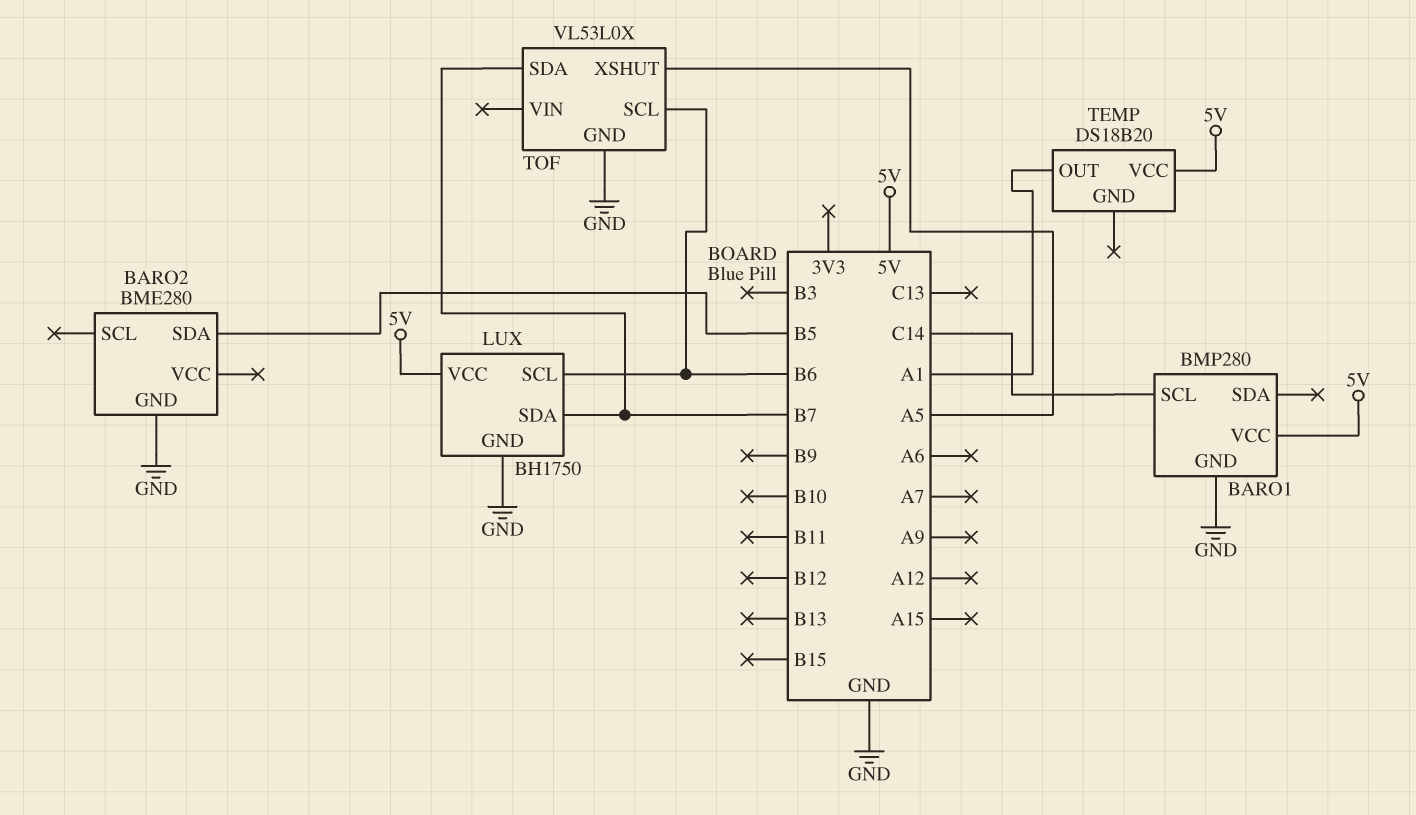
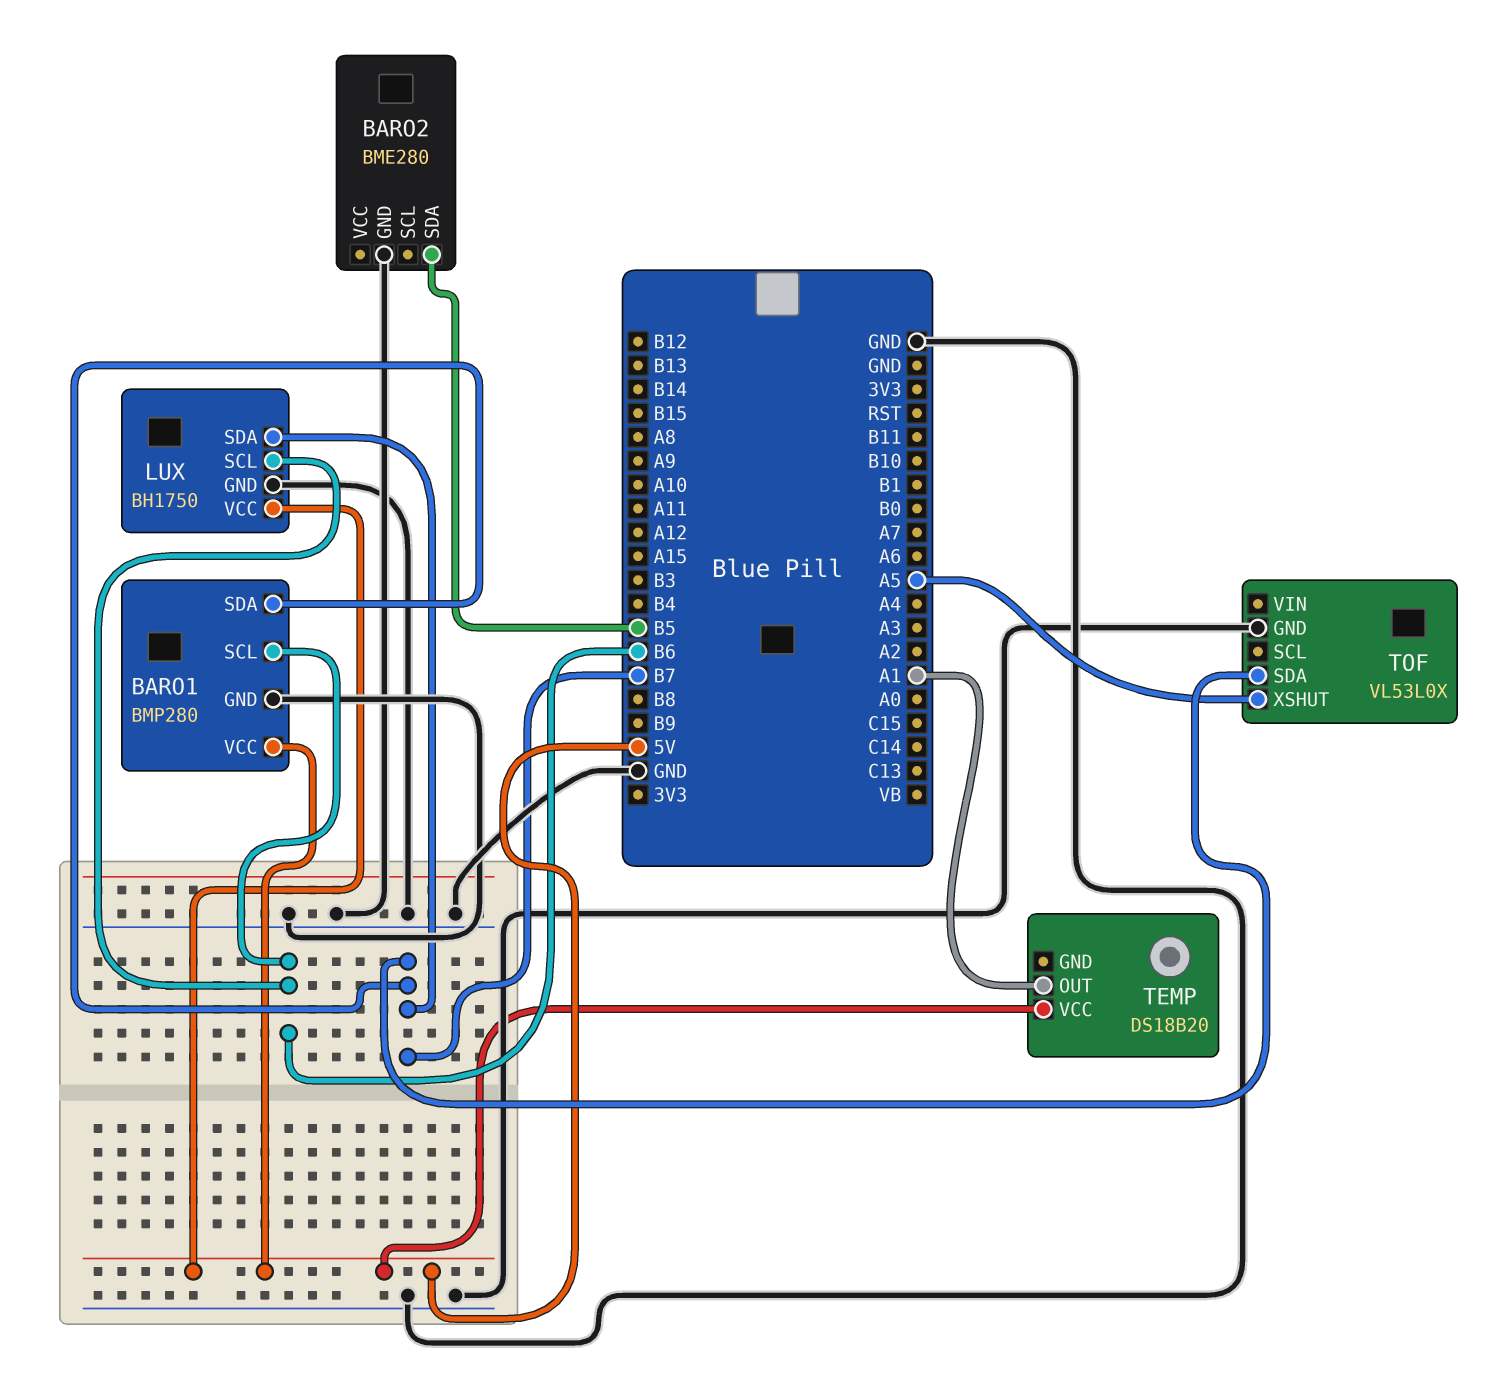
BARO1 pin SCL: C14 -> B6
BARO1 pin SDA: none -> B7
TOF pin SCL: B6 -> none

